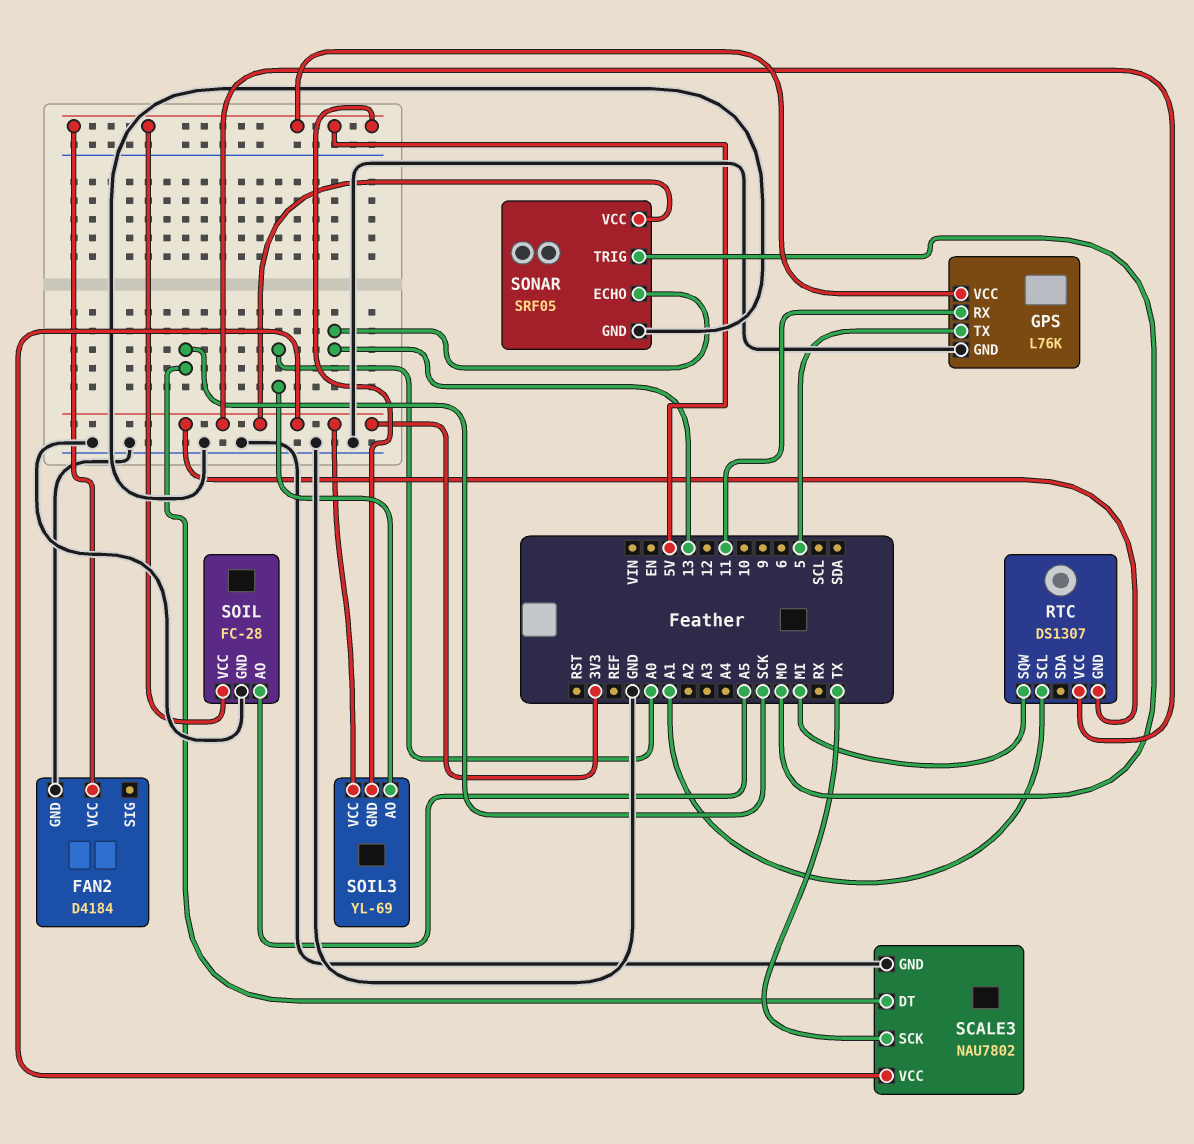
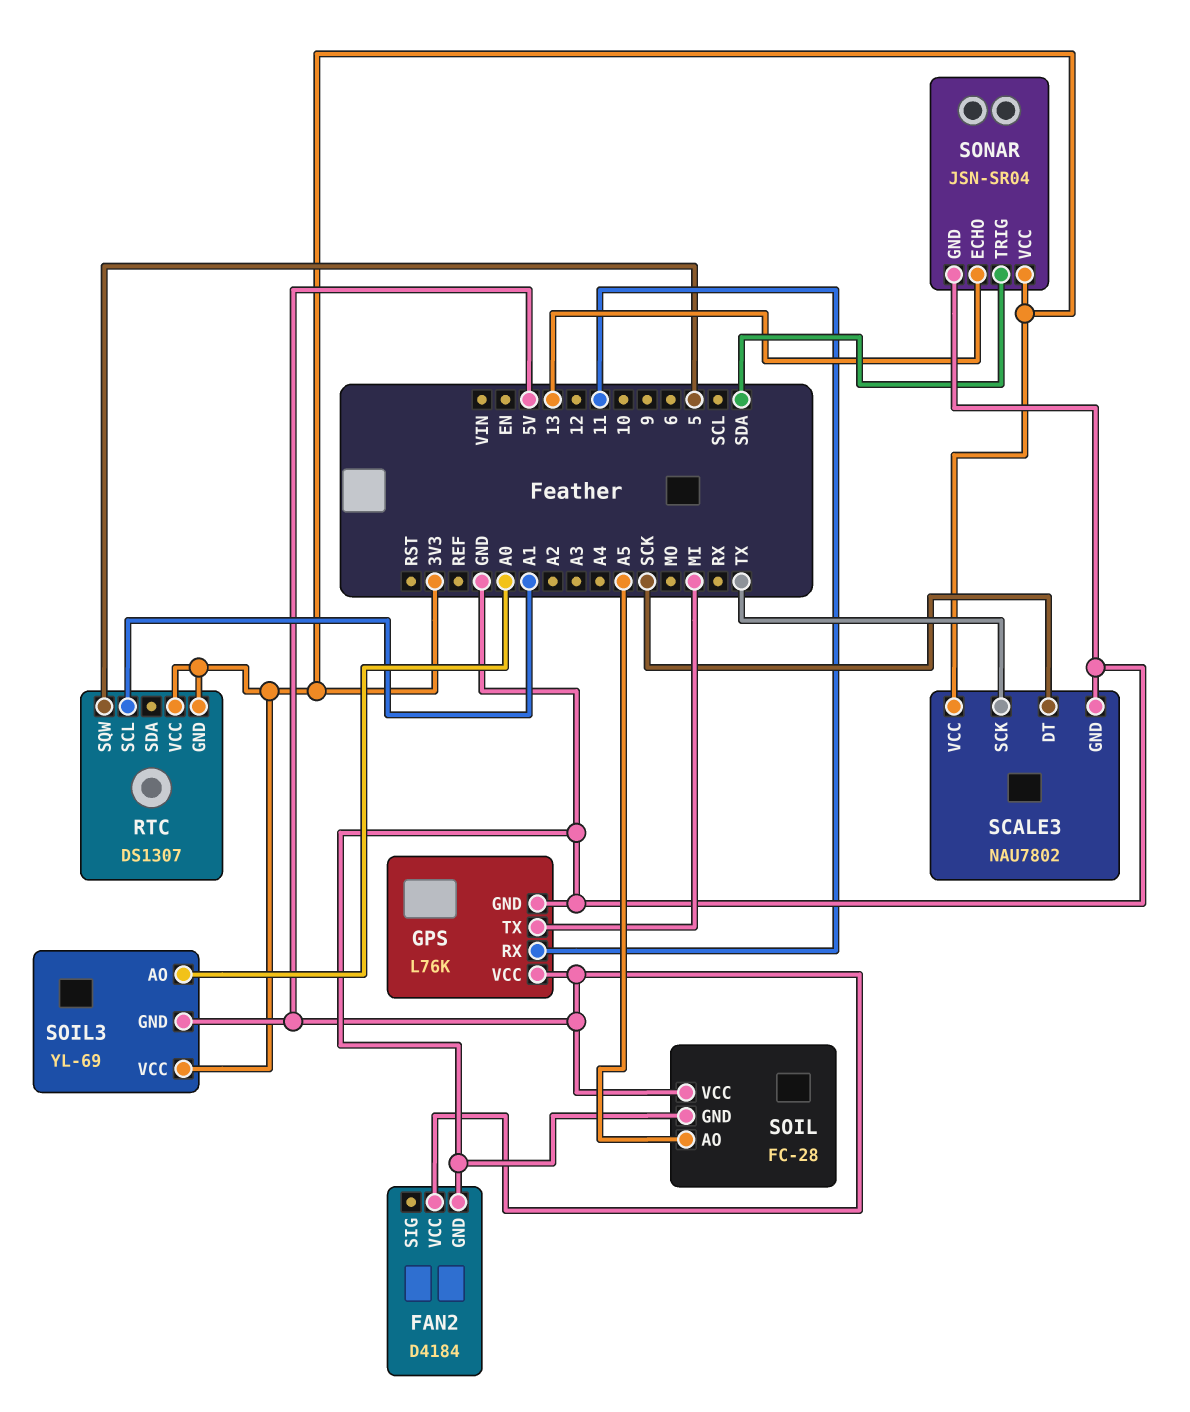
GPS pin TX: 5 -> MI
RTC pin SQW: MI -> 5
SONAR: SRF05 -> JSN-SR04
SONAR pin TRIG: MO -> SDA

